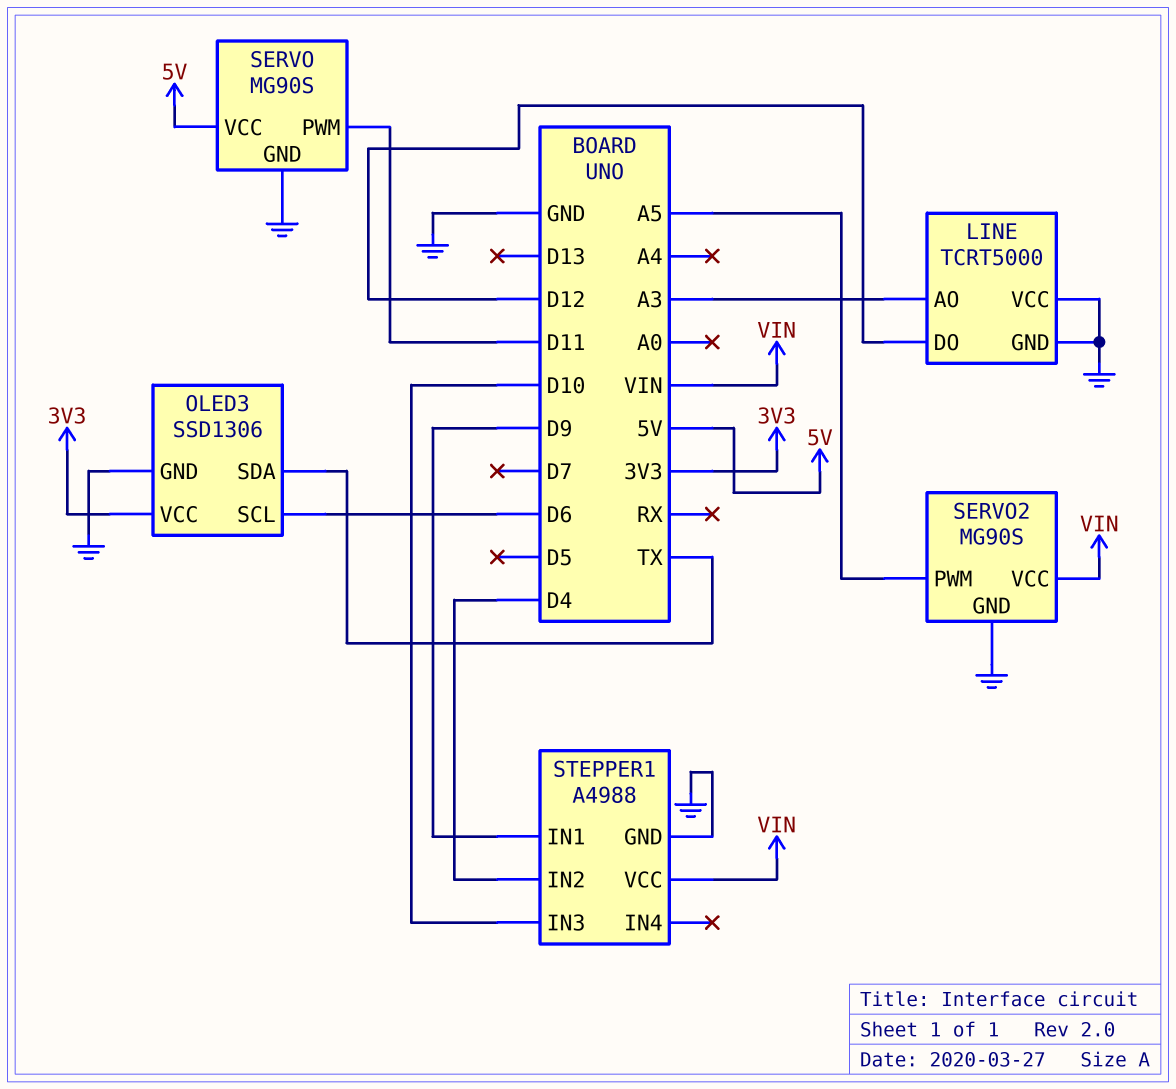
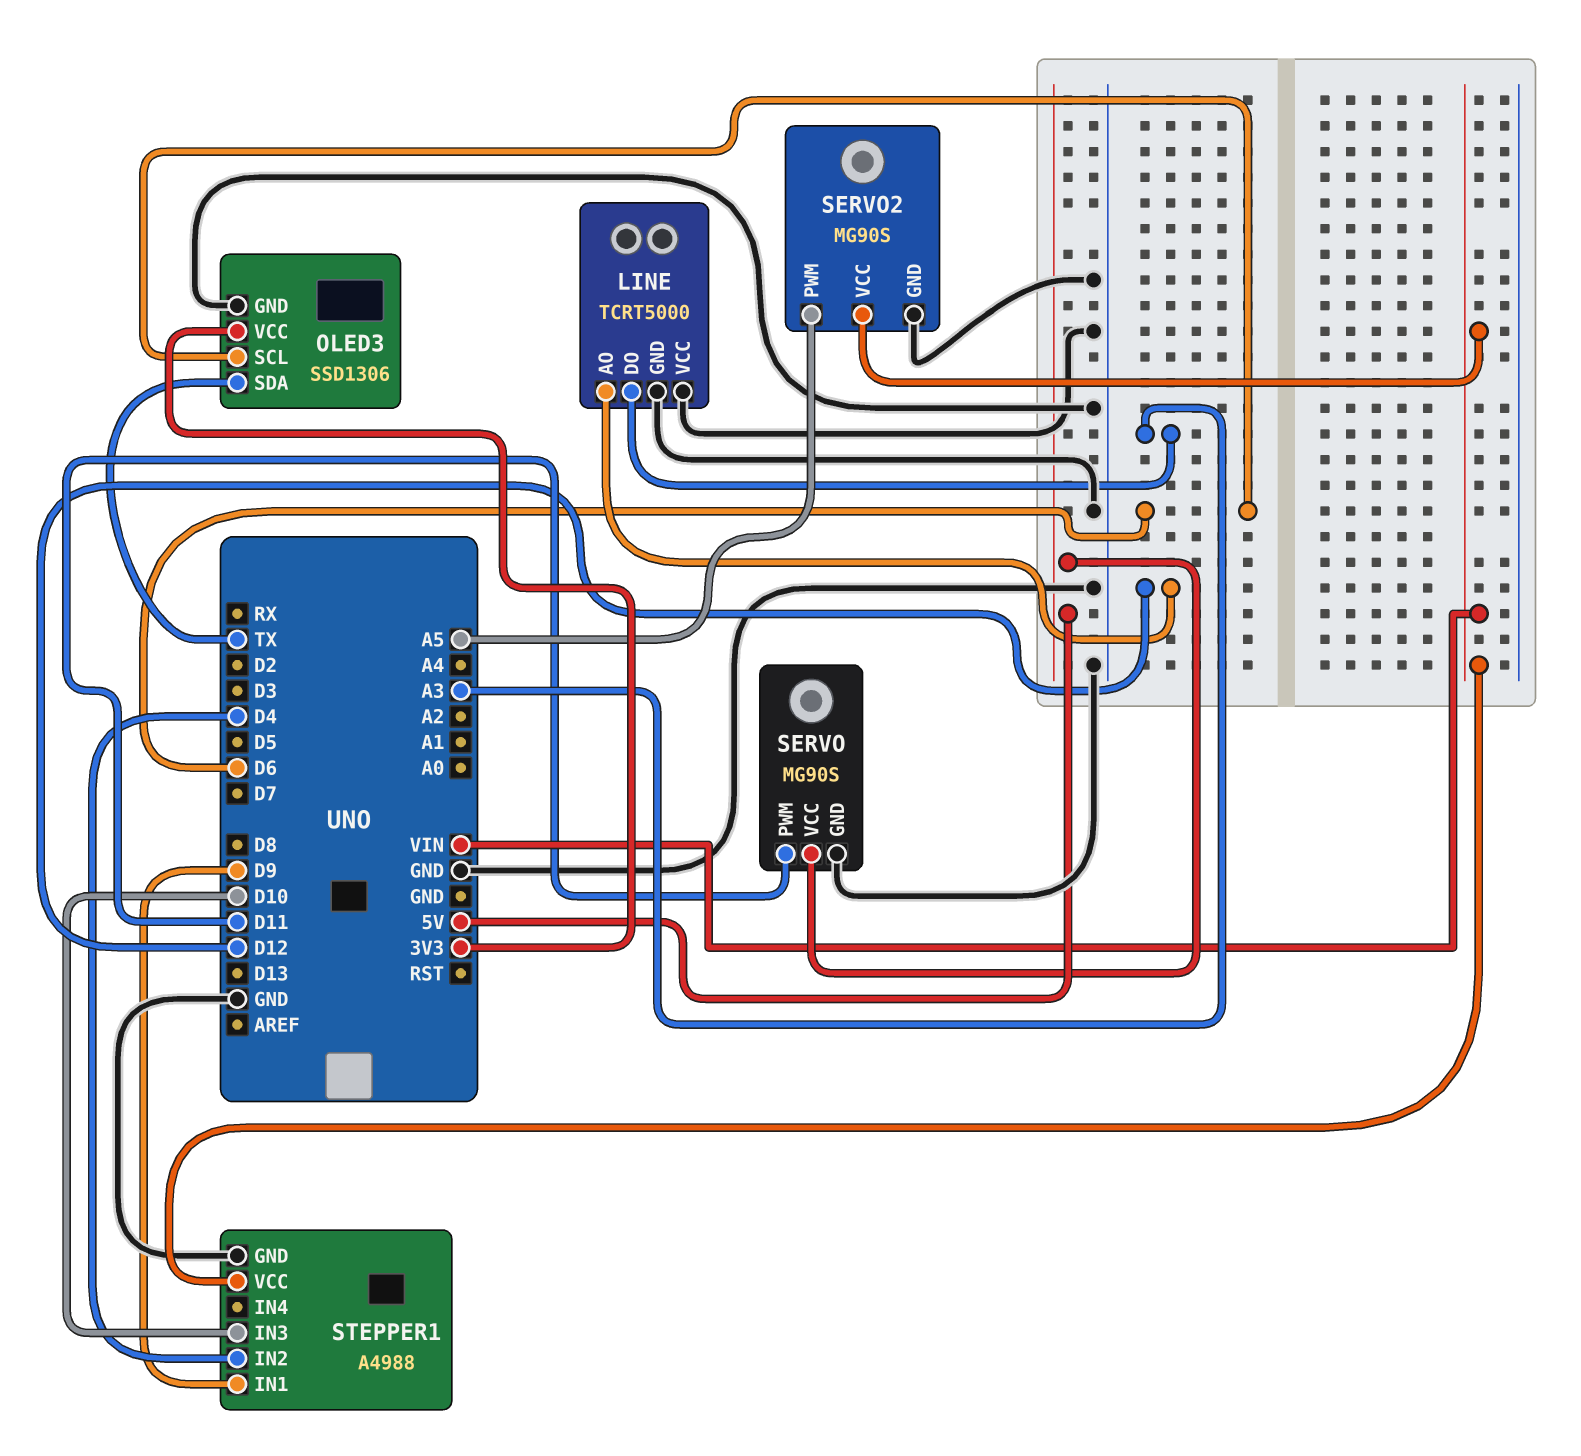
LINE pin AO: A3 -> D12
LINE pin DO: D12 -> A3

